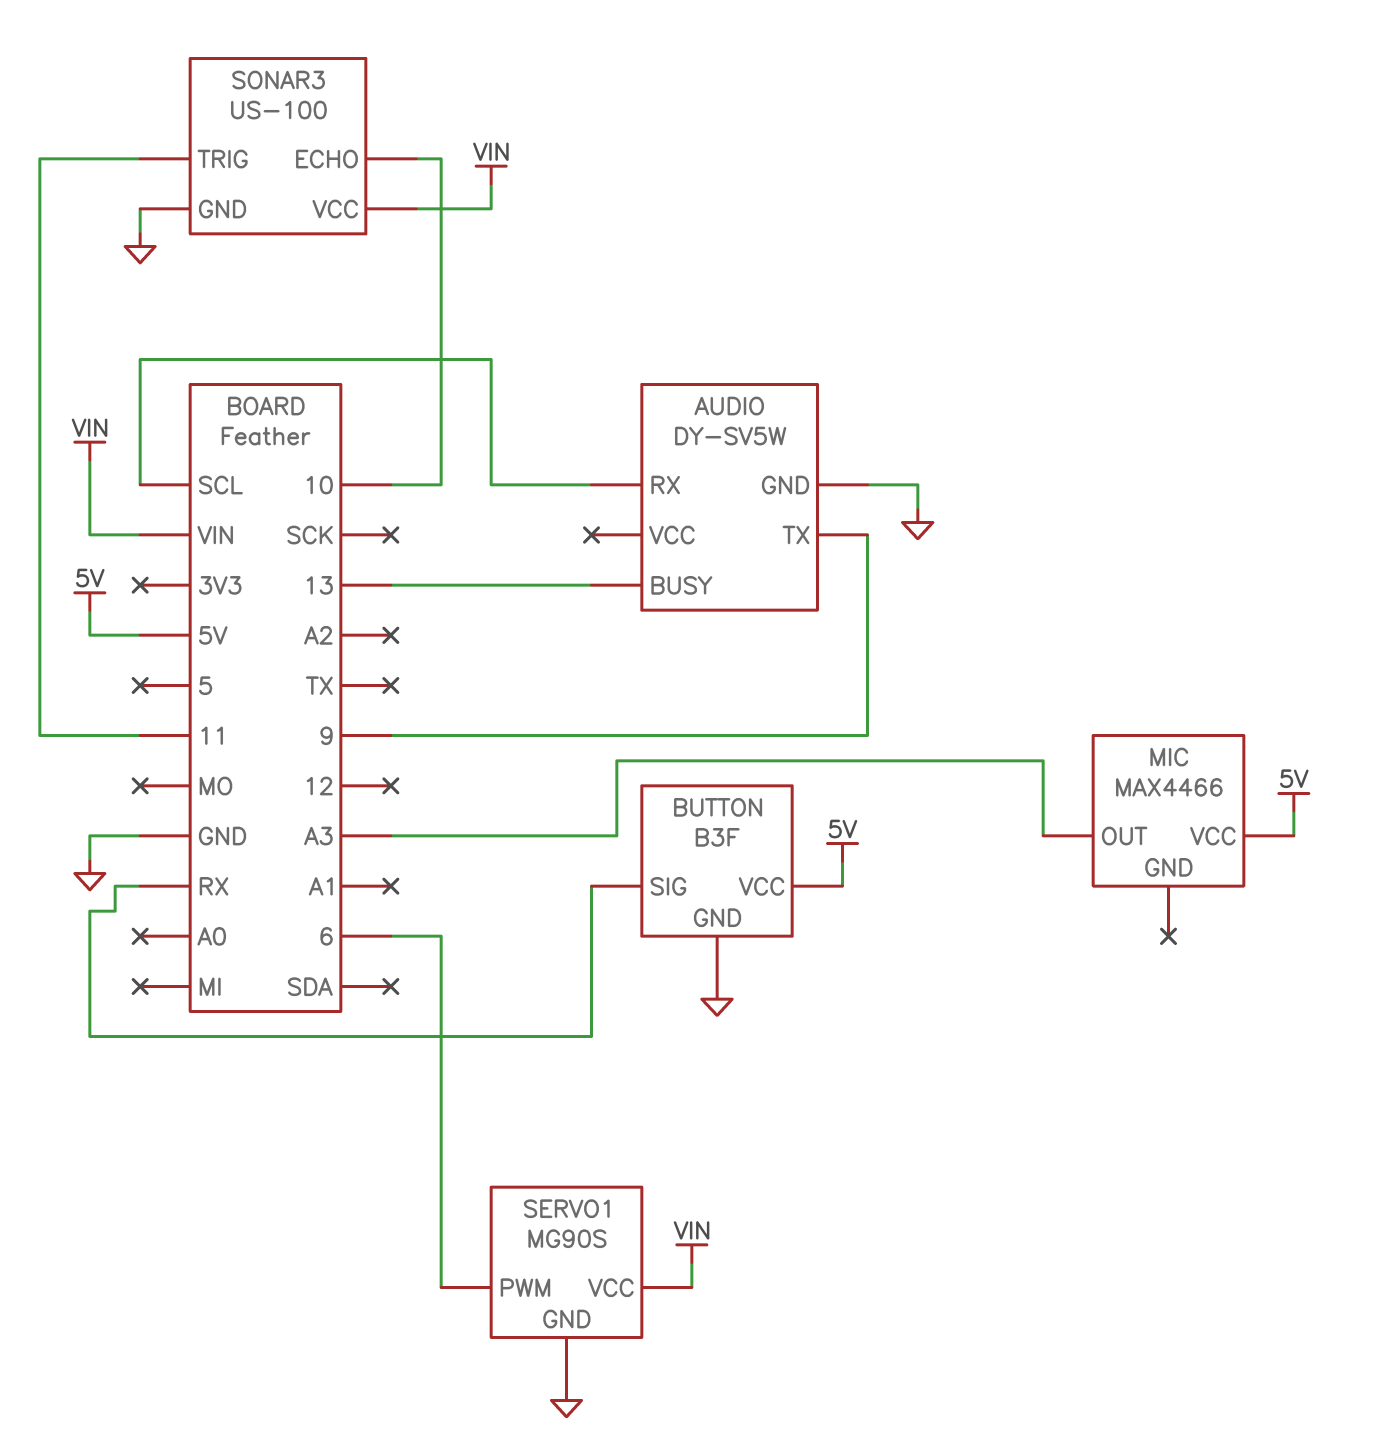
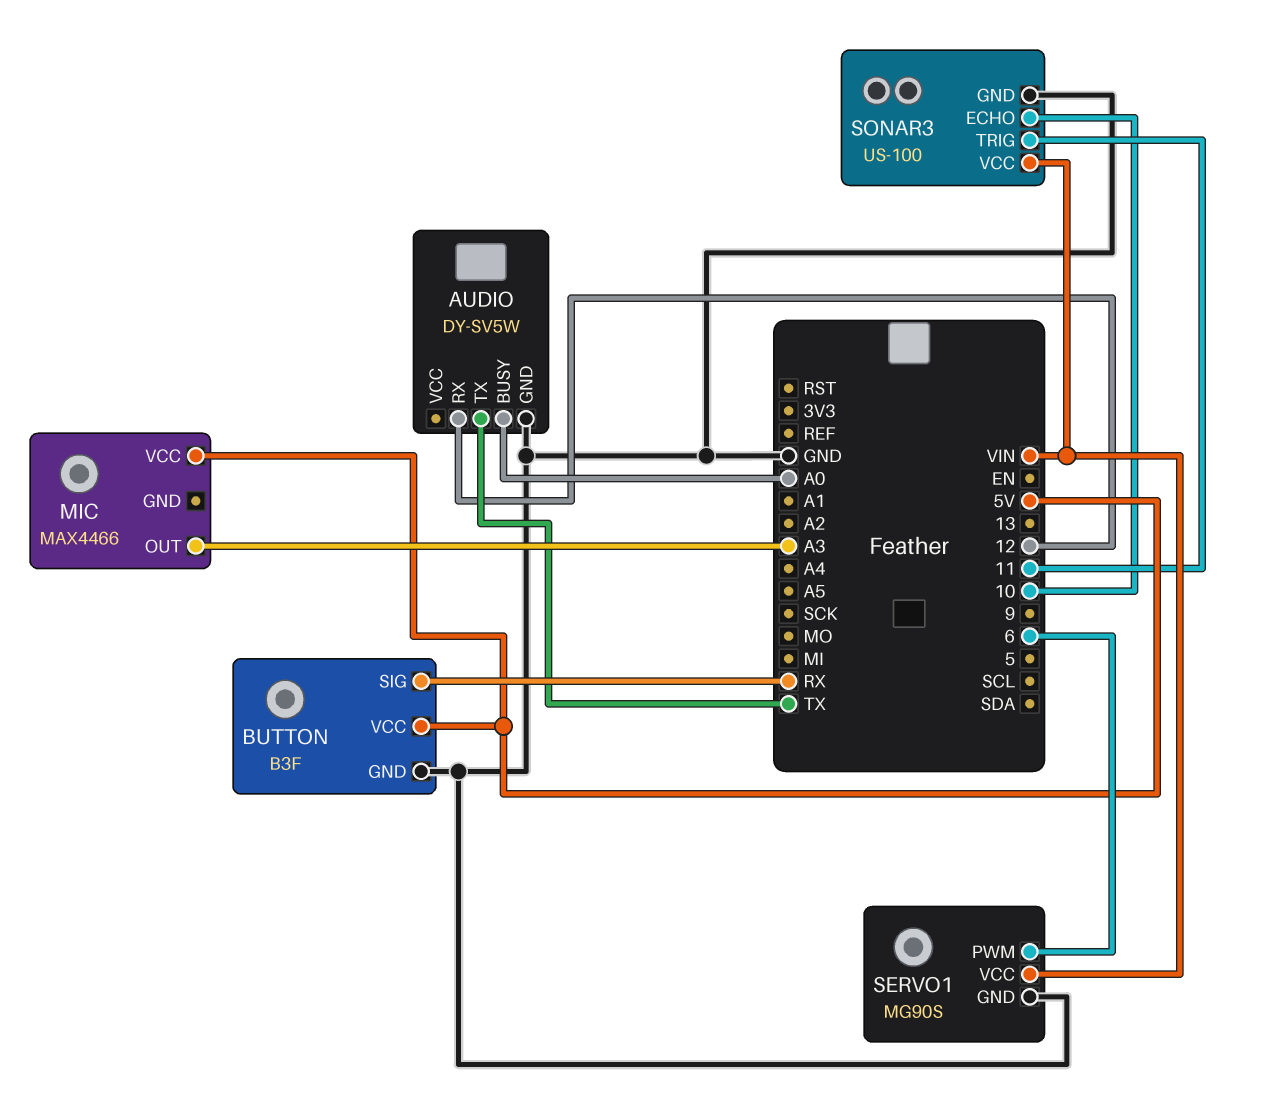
AUDIO pin BUSY: 13 -> A0
AUDIO pin RX: SCL -> 12
AUDIO pin TX: 9 -> TX

